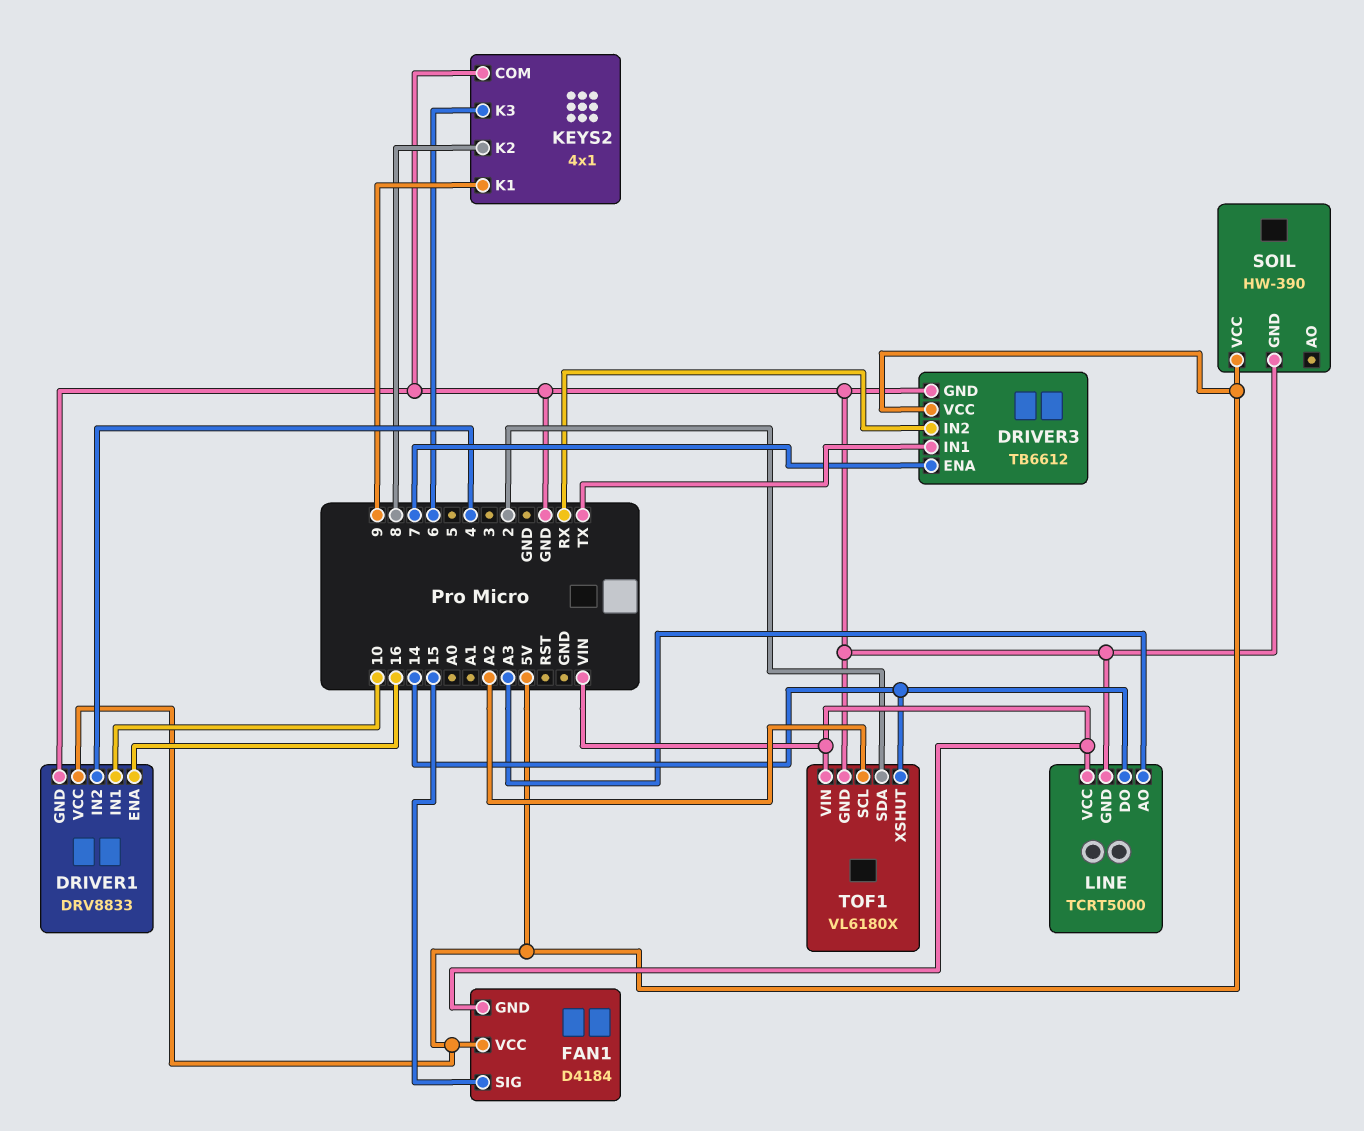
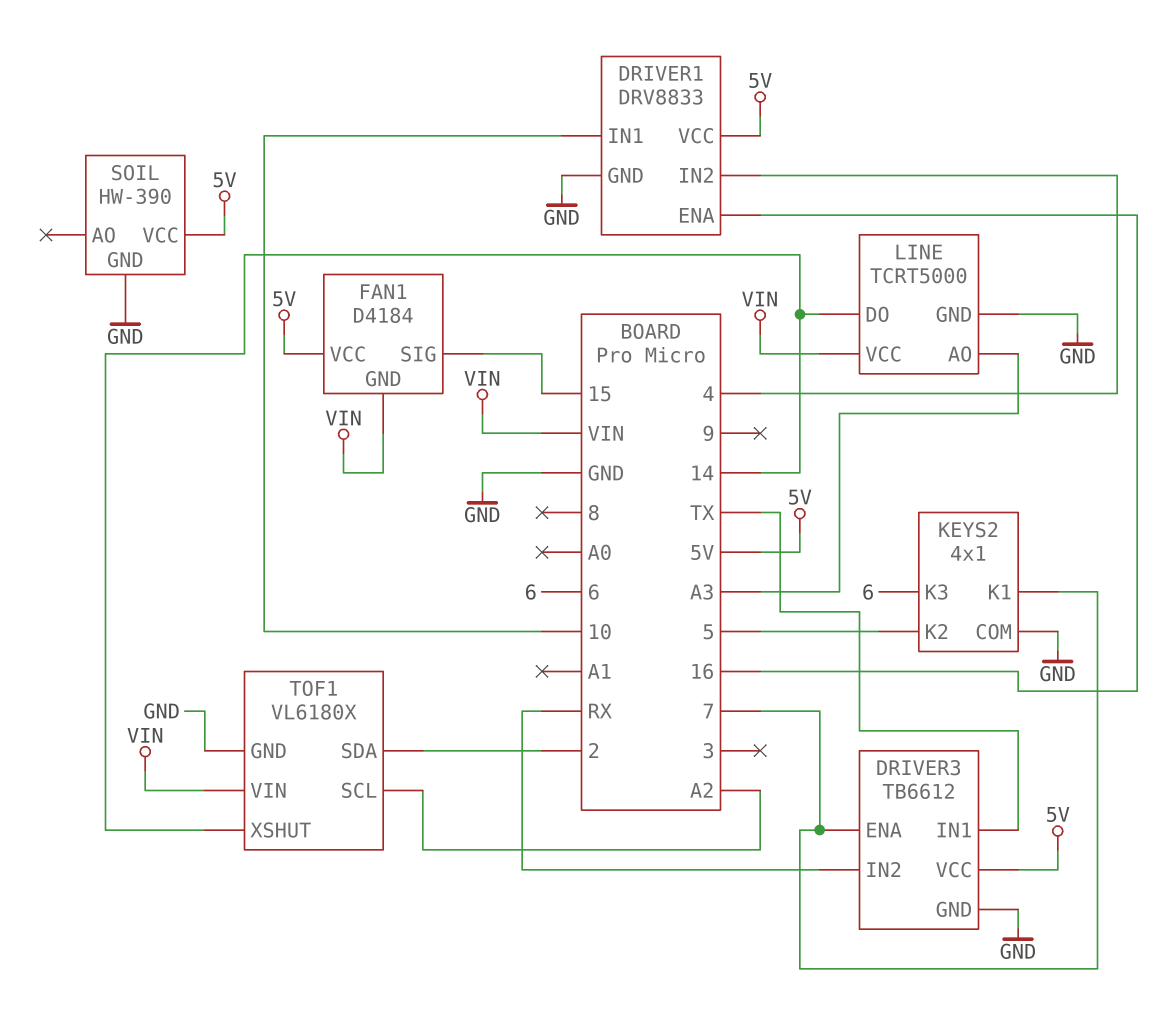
KEYS2 pin K1: 9 -> 7
KEYS2 pin K2: 8 -> 5

